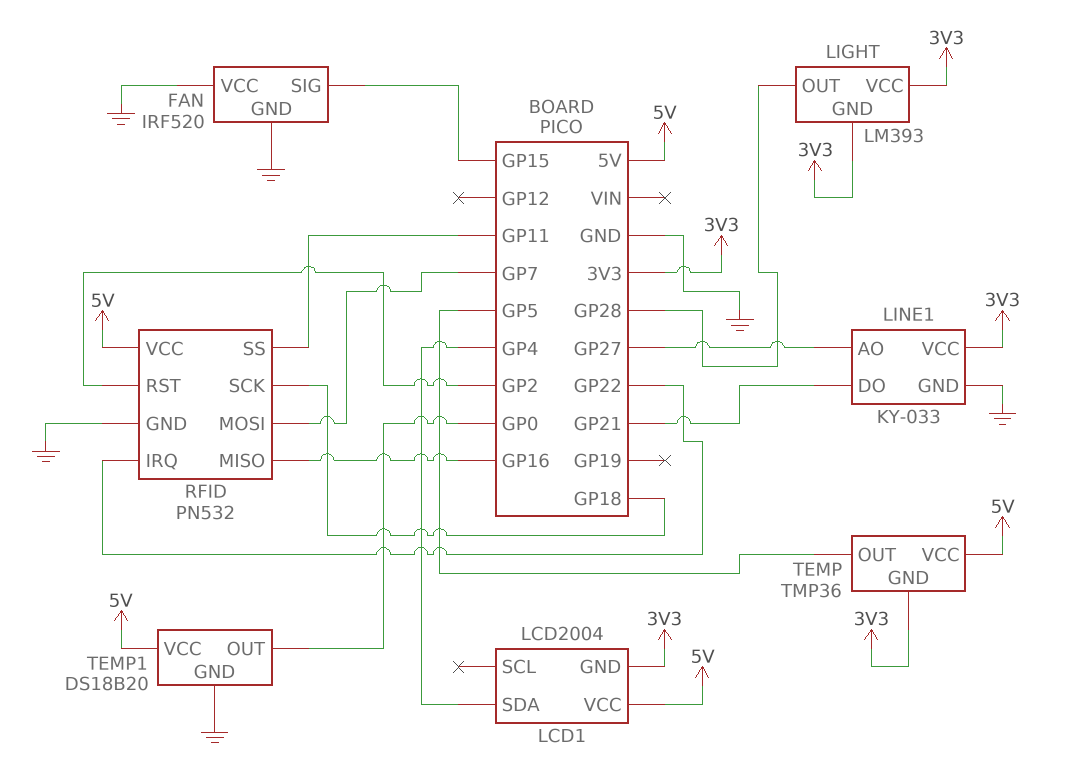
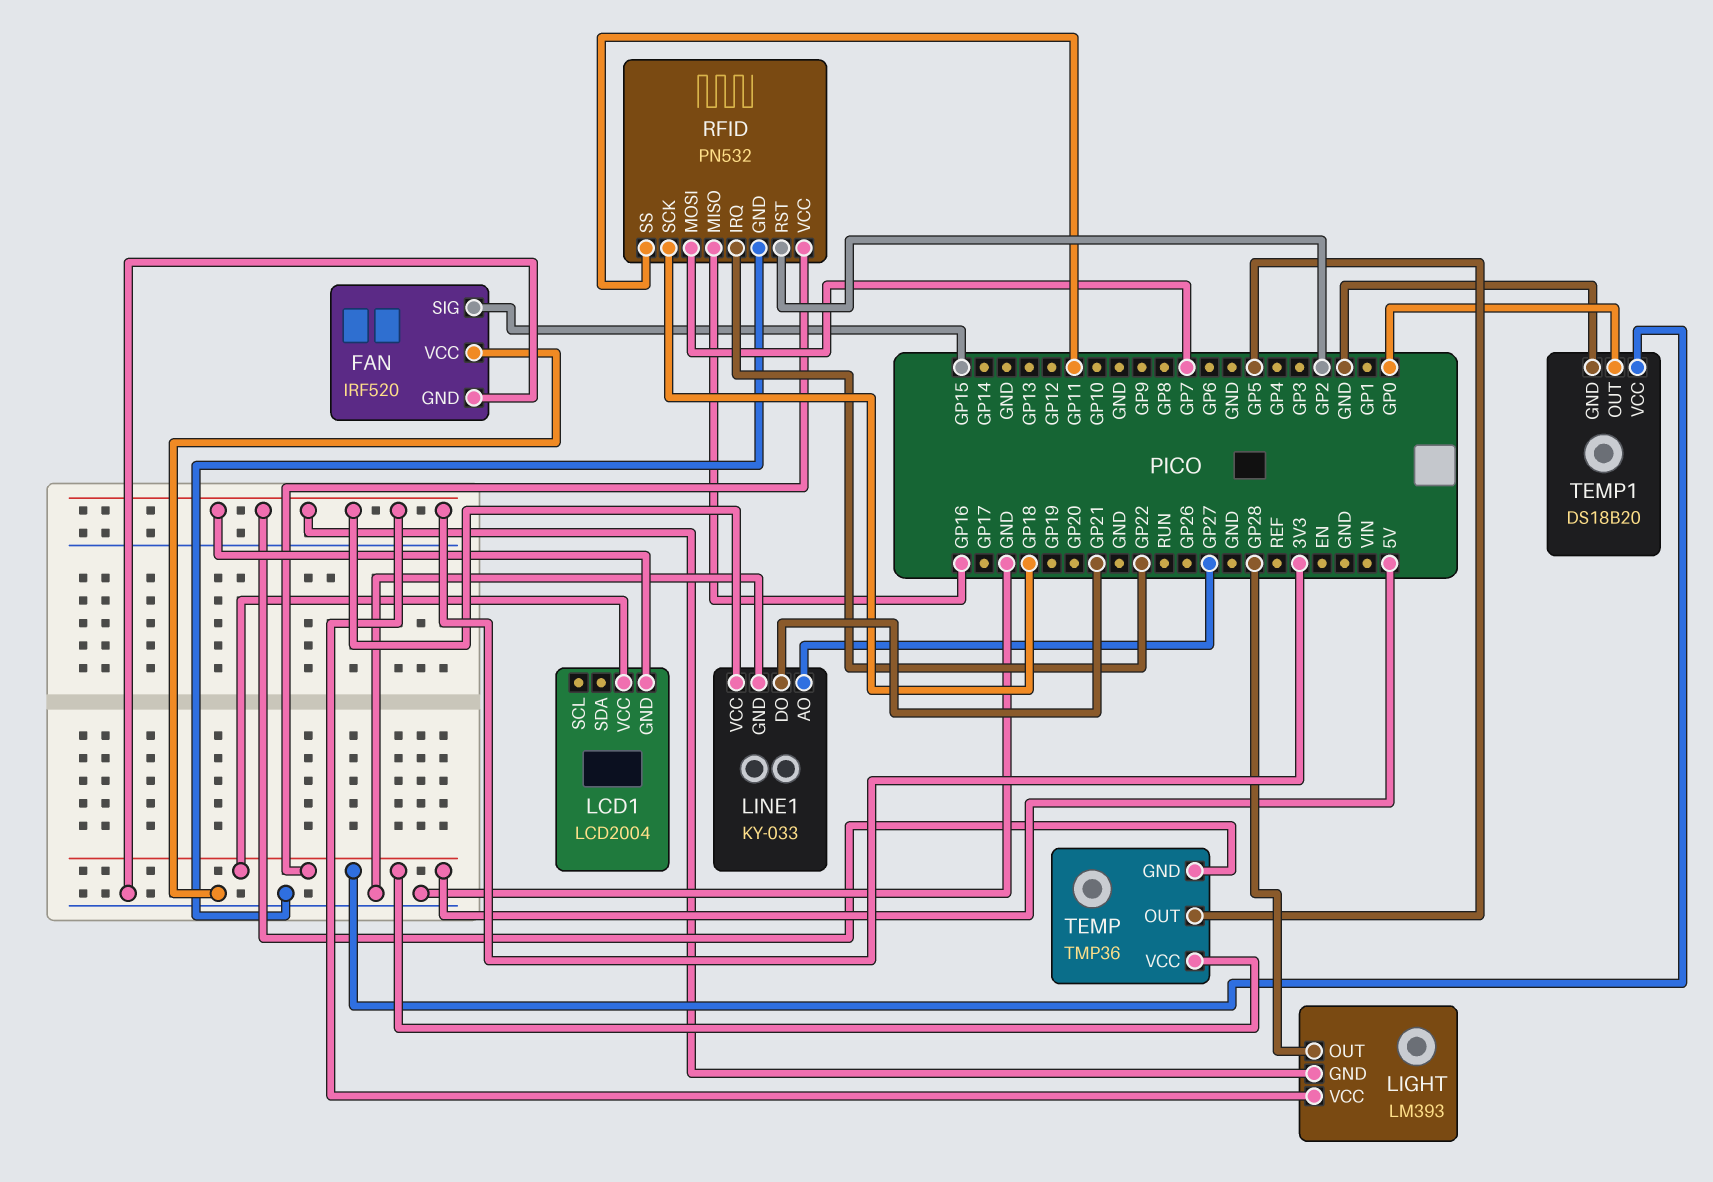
LCD1 pin SDA: GP4 -> none

